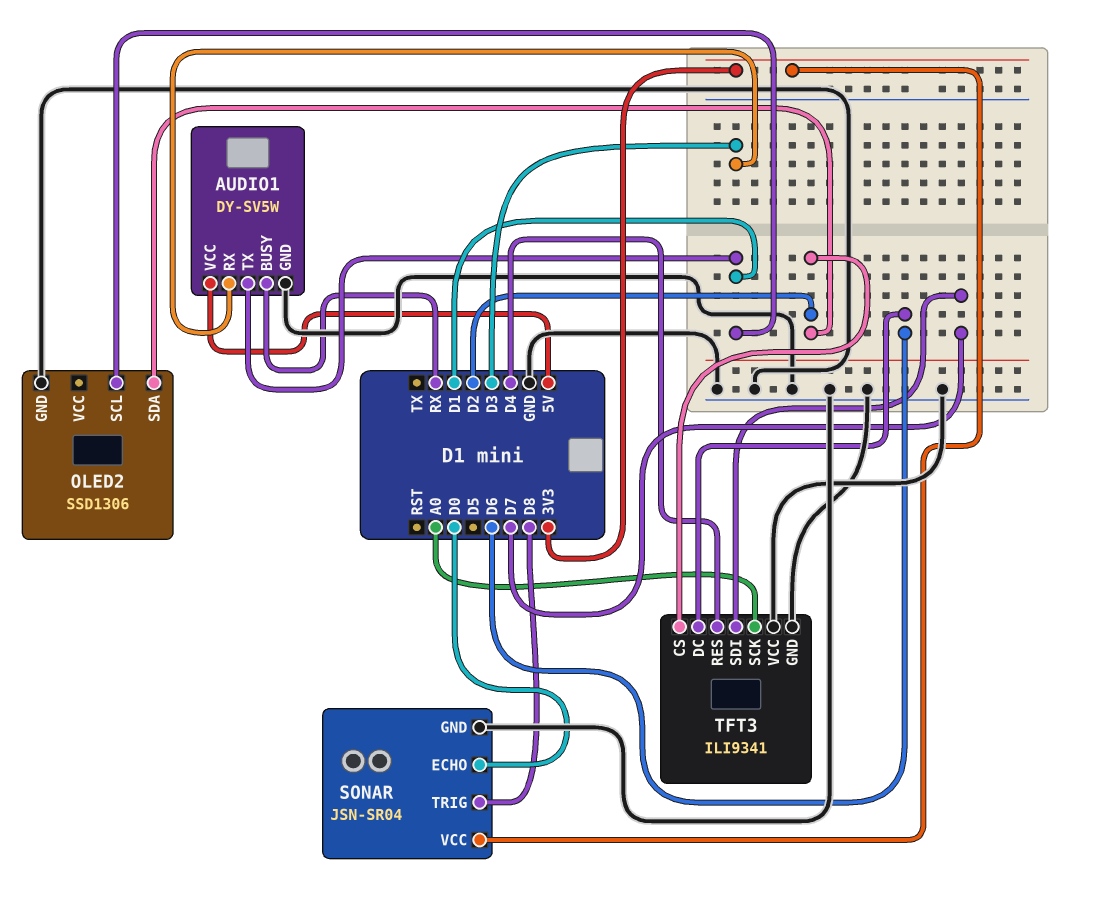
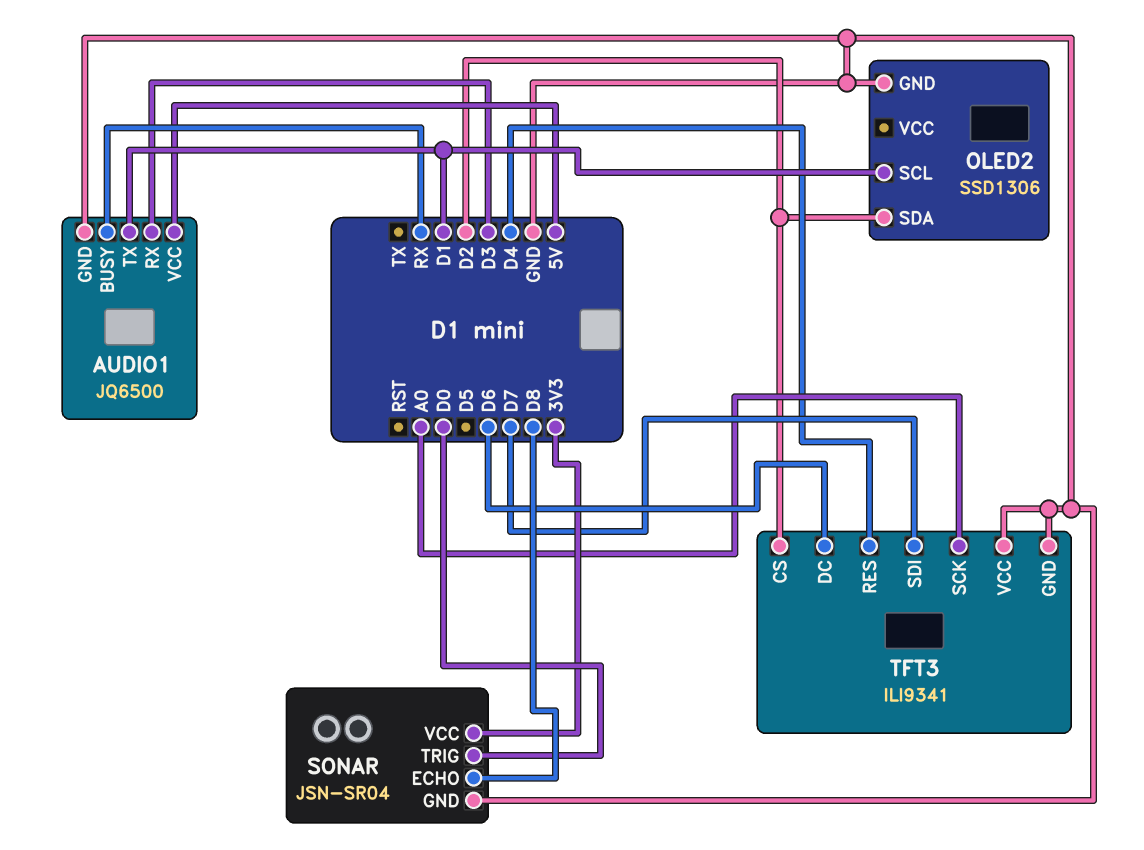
AUDIO1: DY-SV5W -> JQ6500
SONAR pin ECHO: D0 -> D8
SONAR pin TRIG: D8 -> D0

